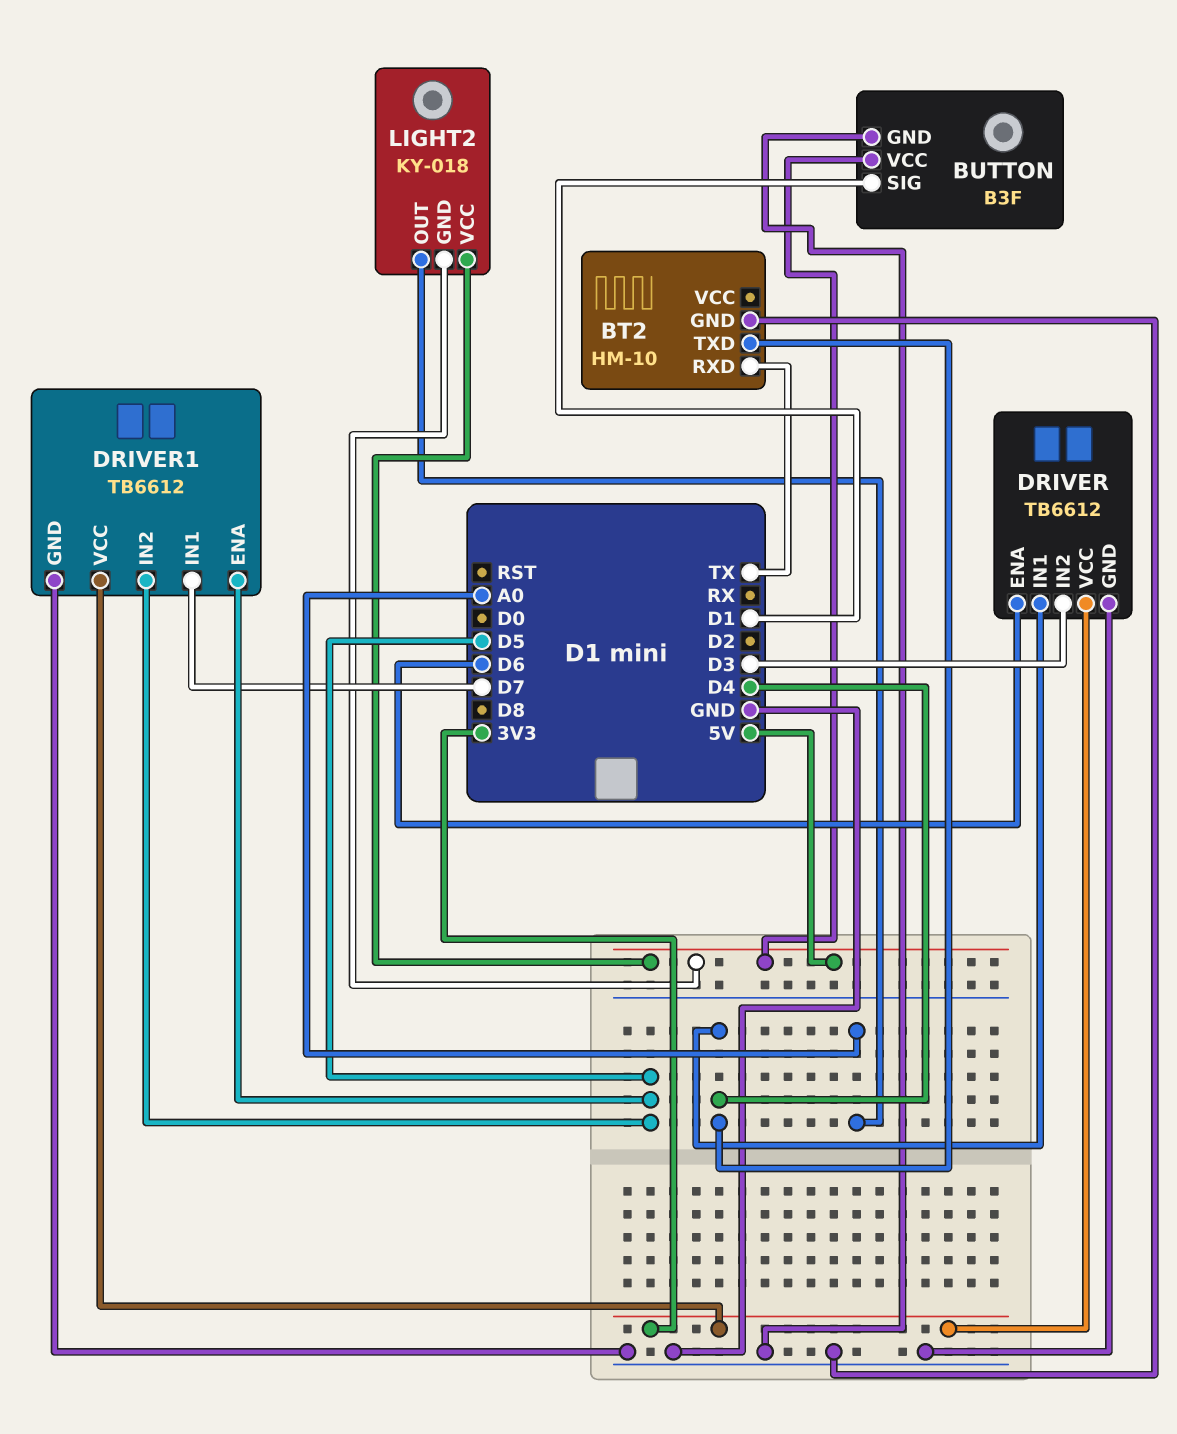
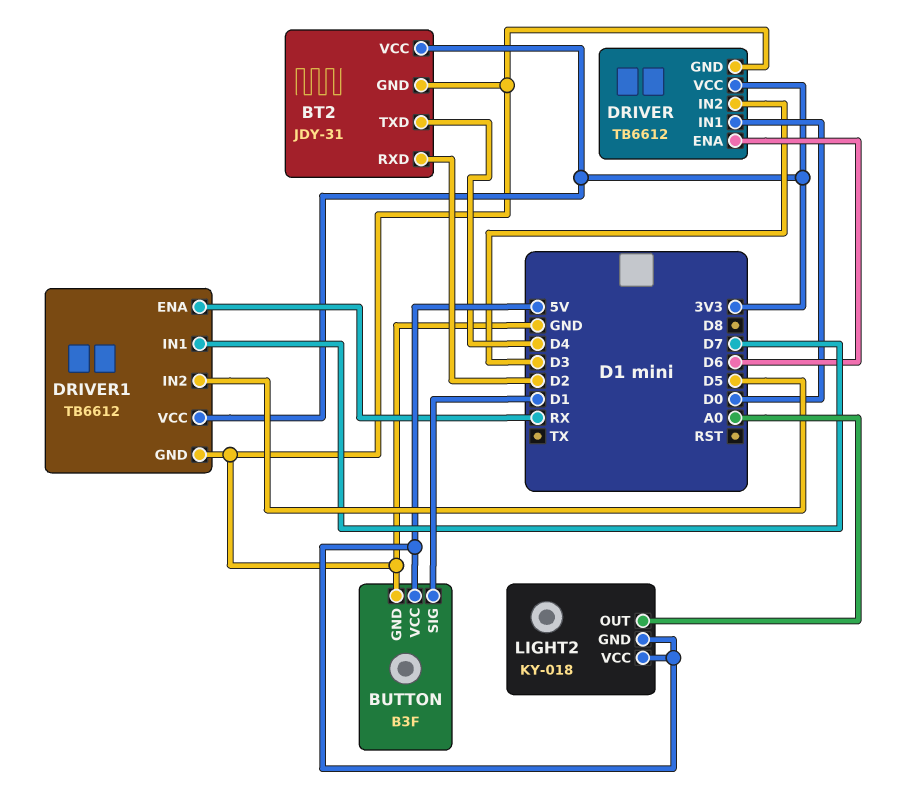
BT2: HM-10 -> JDY-31
BT2 pin RXD: TX -> D2
BT2 pin VCC: none -> 3V3
DRIVER pin IN1: D4 -> D0
DRIVER1 pin ENA: D5 -> RX

